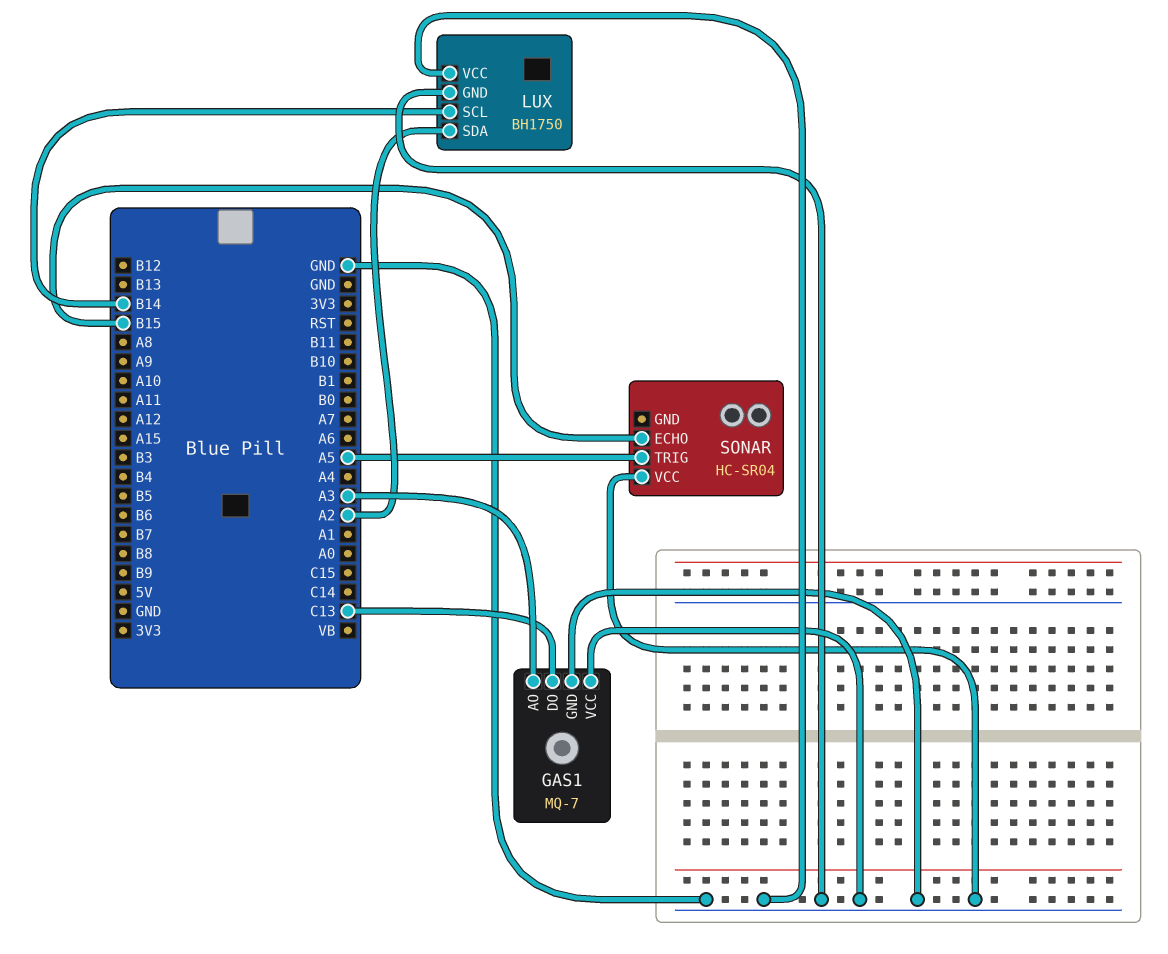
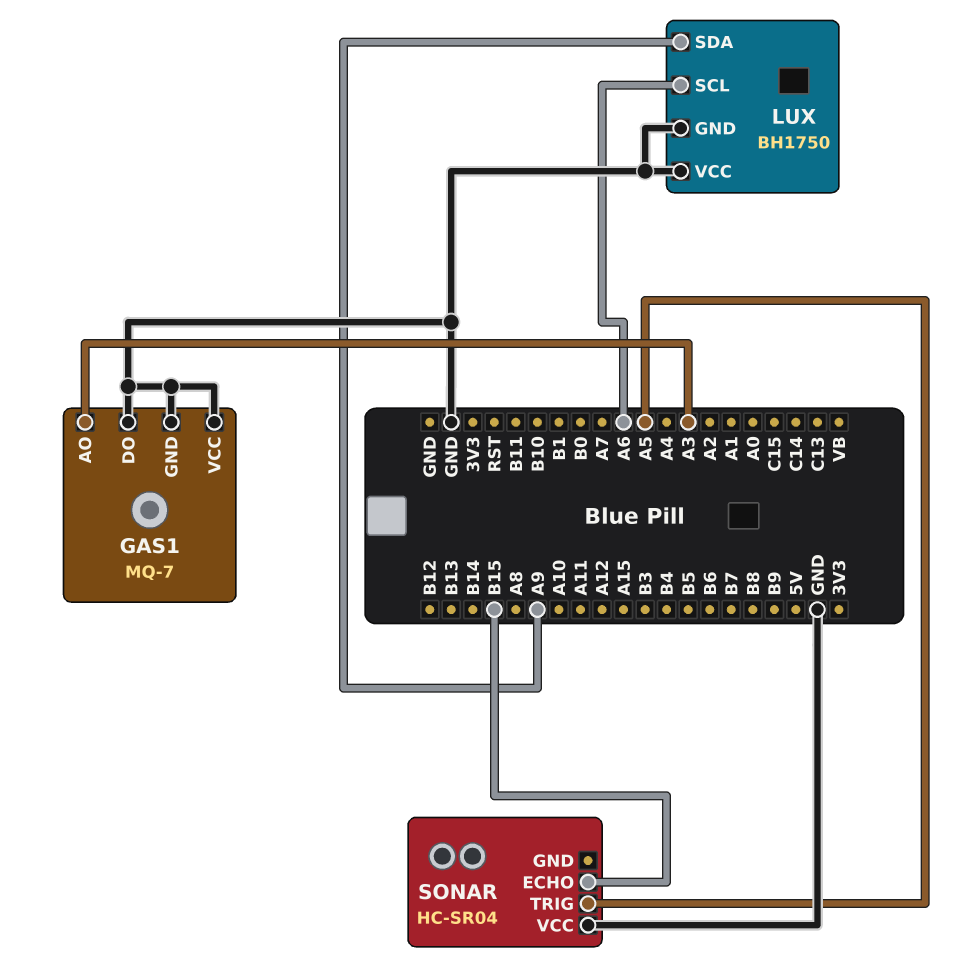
GAS1 pin DO: C13 -> GND
LUX pin SCL: B14 -> A6
LUX pin SDA: A2 -> A9

